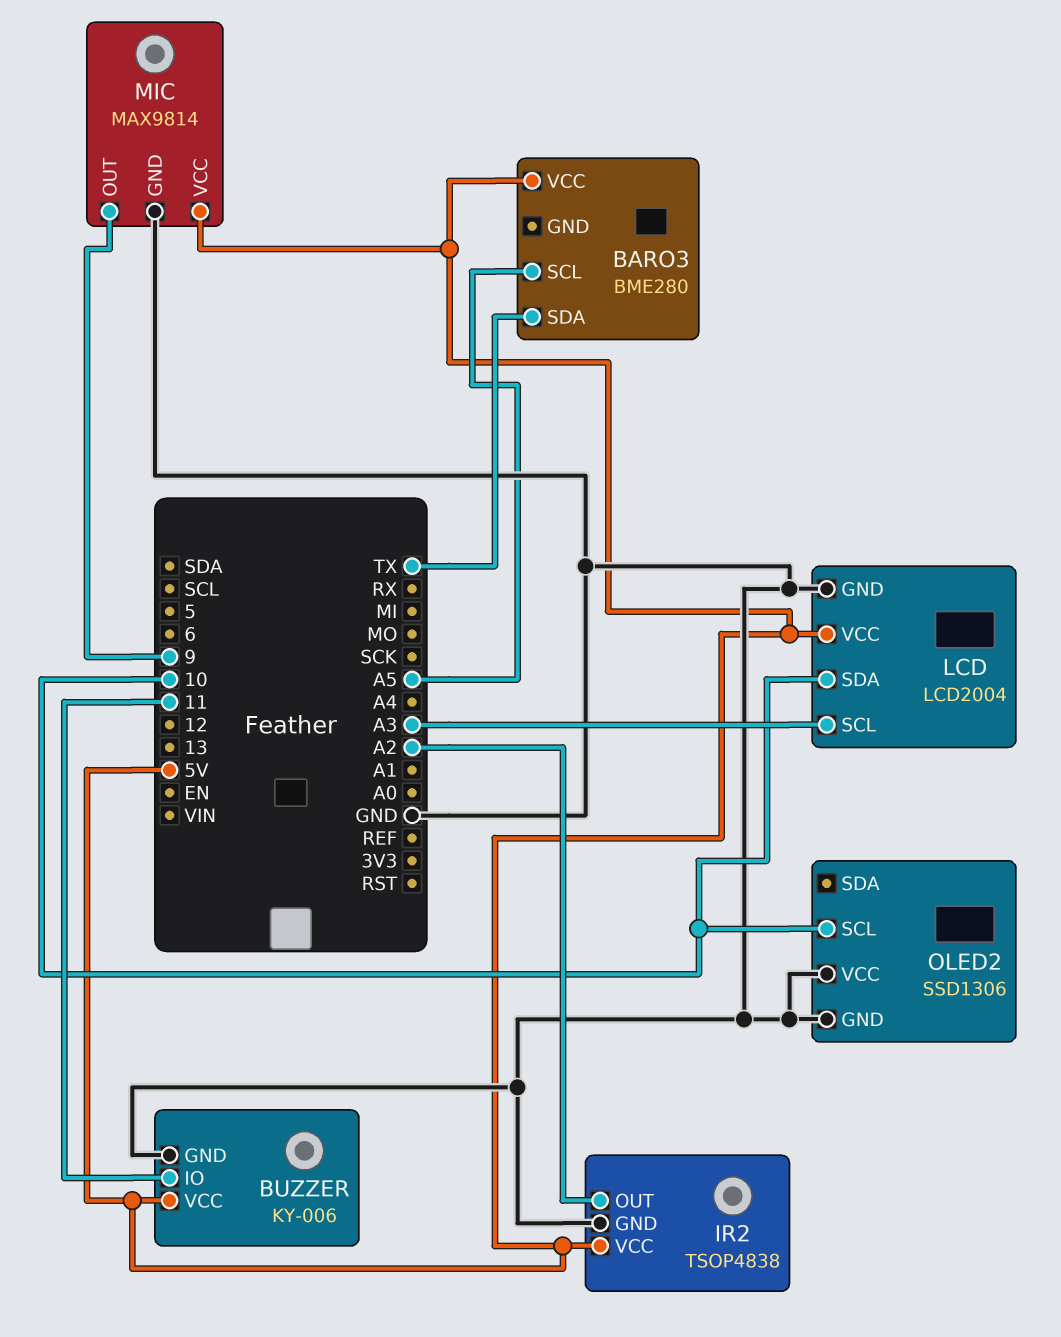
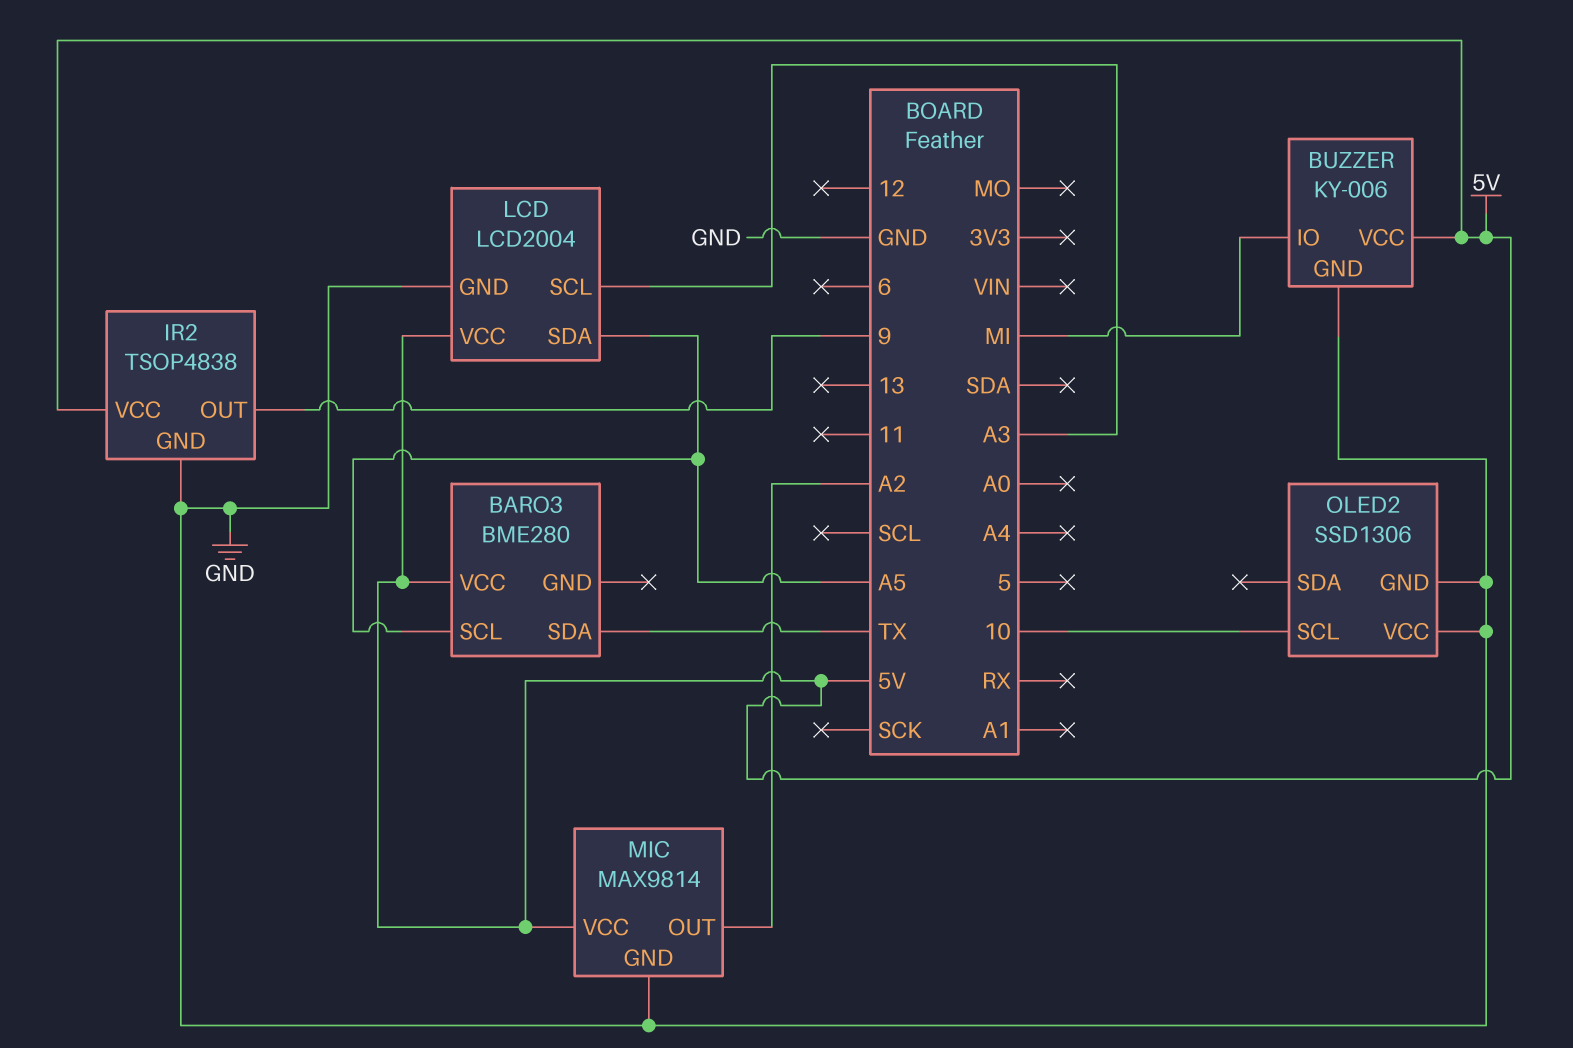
BUZZER pin IO: 11 -> MI
IR2 pin OUT: A2 -> 9
LCD pin SDA: 10 -> A5
MIC pin OUT: 9 -> A2

